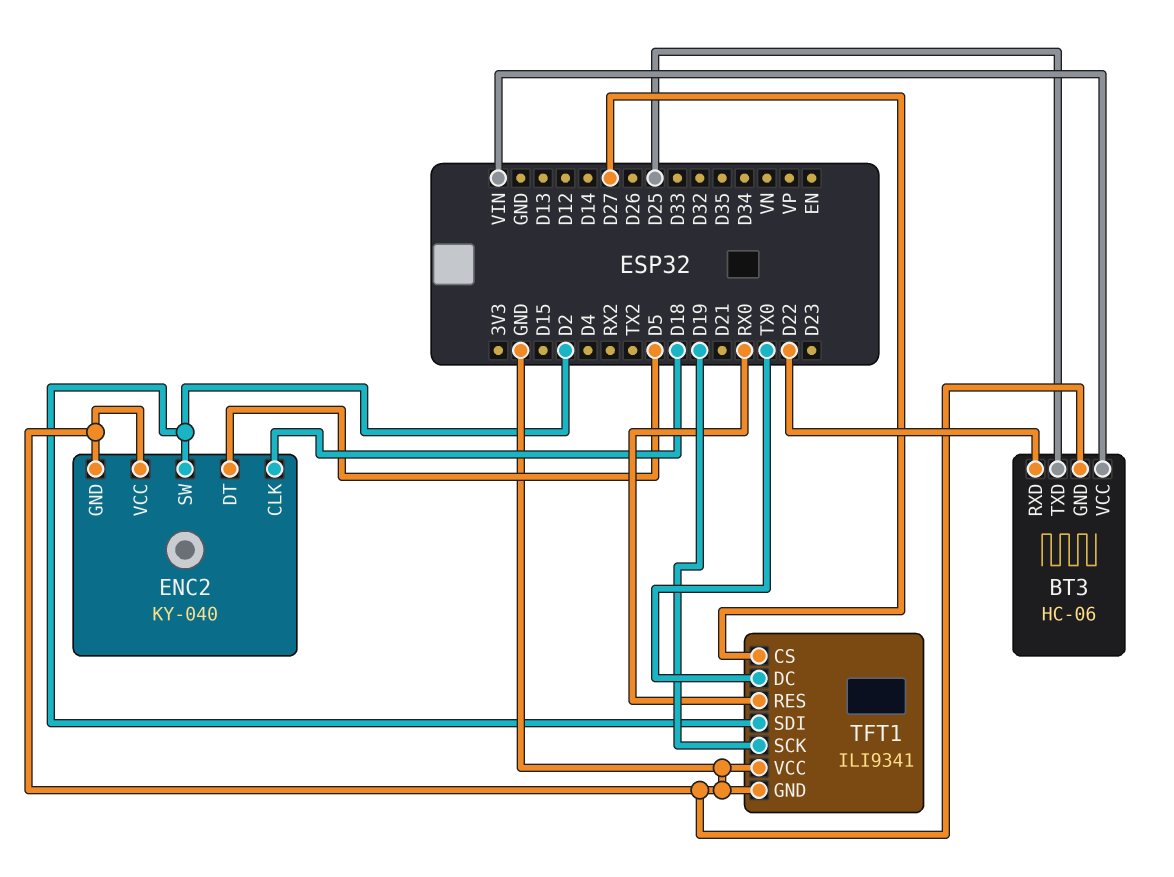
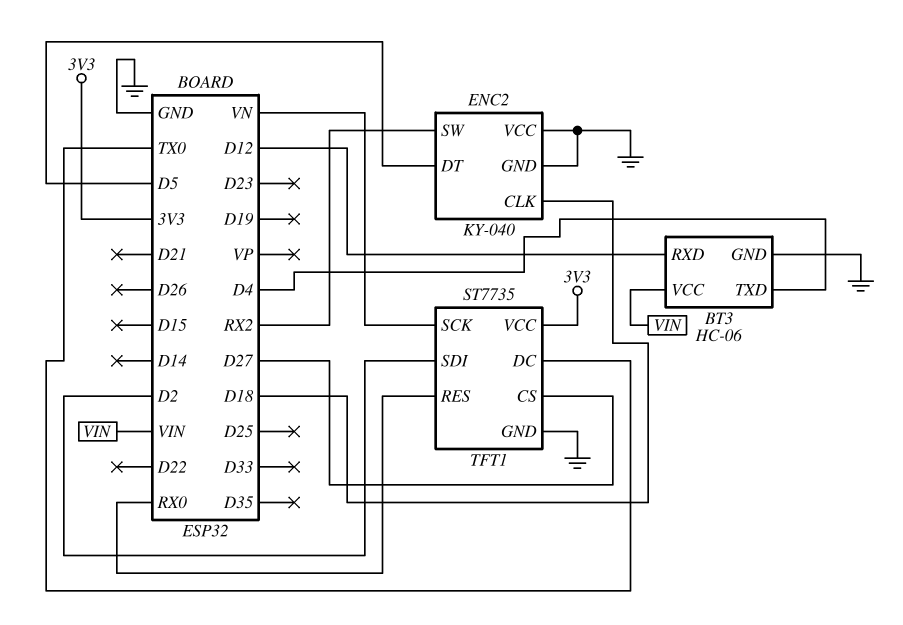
BT3 pin RXD: D22 -> D12
BT3 pin TXD: D25 -> D4
ENC2 pin SW: D2 -> RX2
TFT1: ILI9341 -> ST7735
TFT1 pin SCK: D19 -> VN
TFT1 pin VCC: GND -> 3V3

